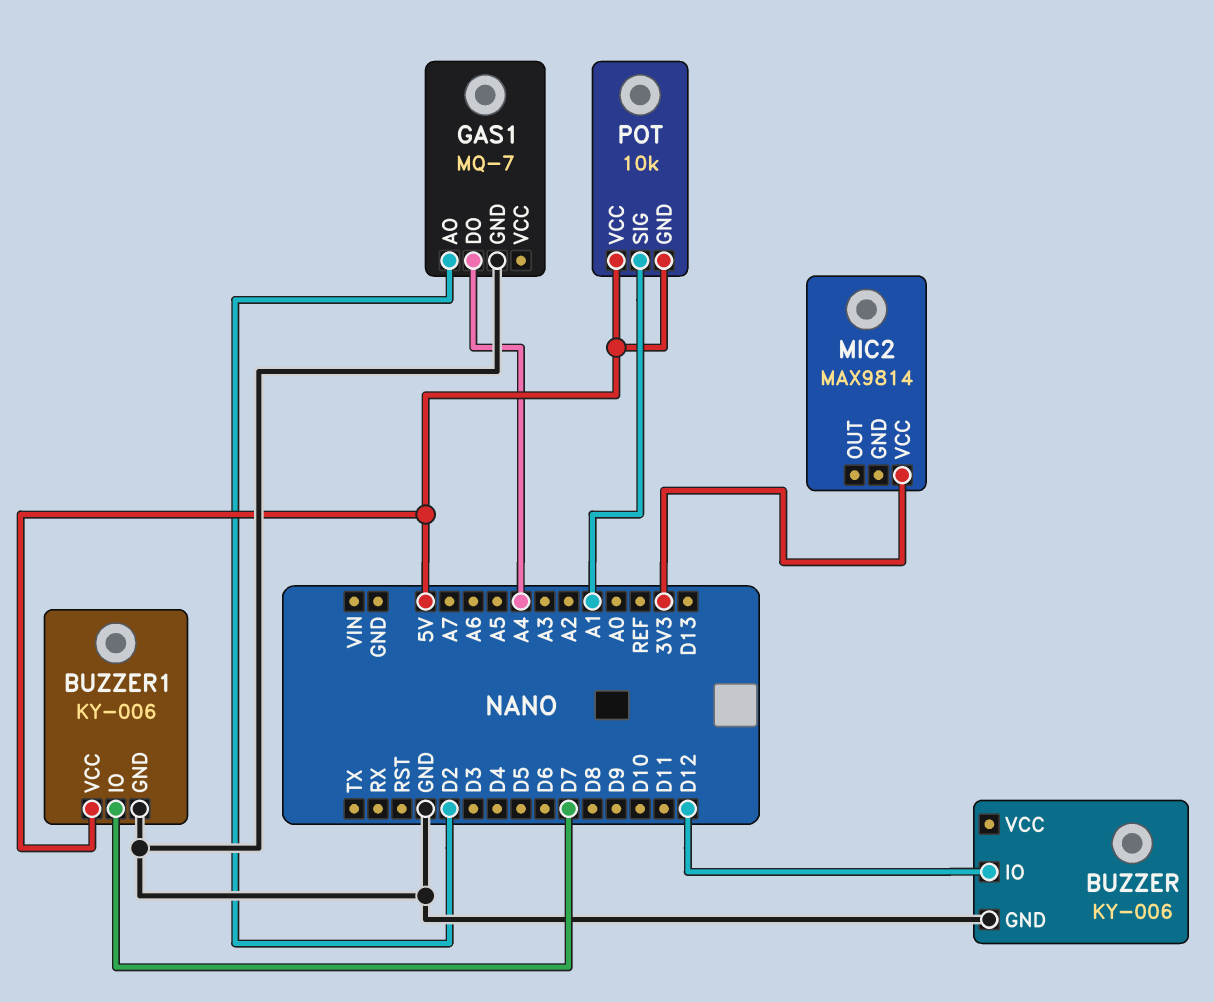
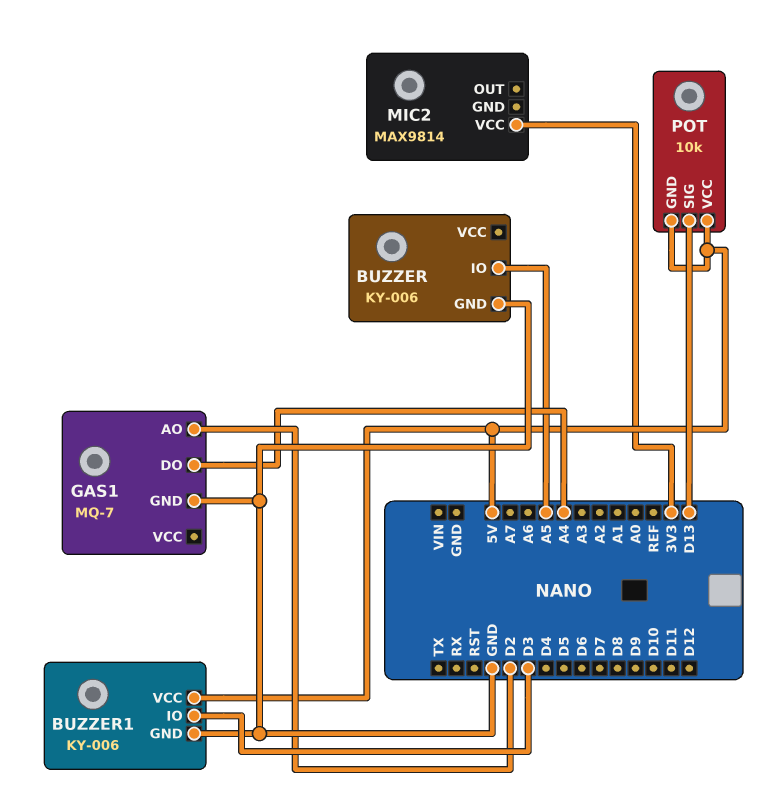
BUZZER pin IO: D12 -> A5
BUZZER1 pin IO: D7 -> D3
POT pin SIG: A1 -> D13

